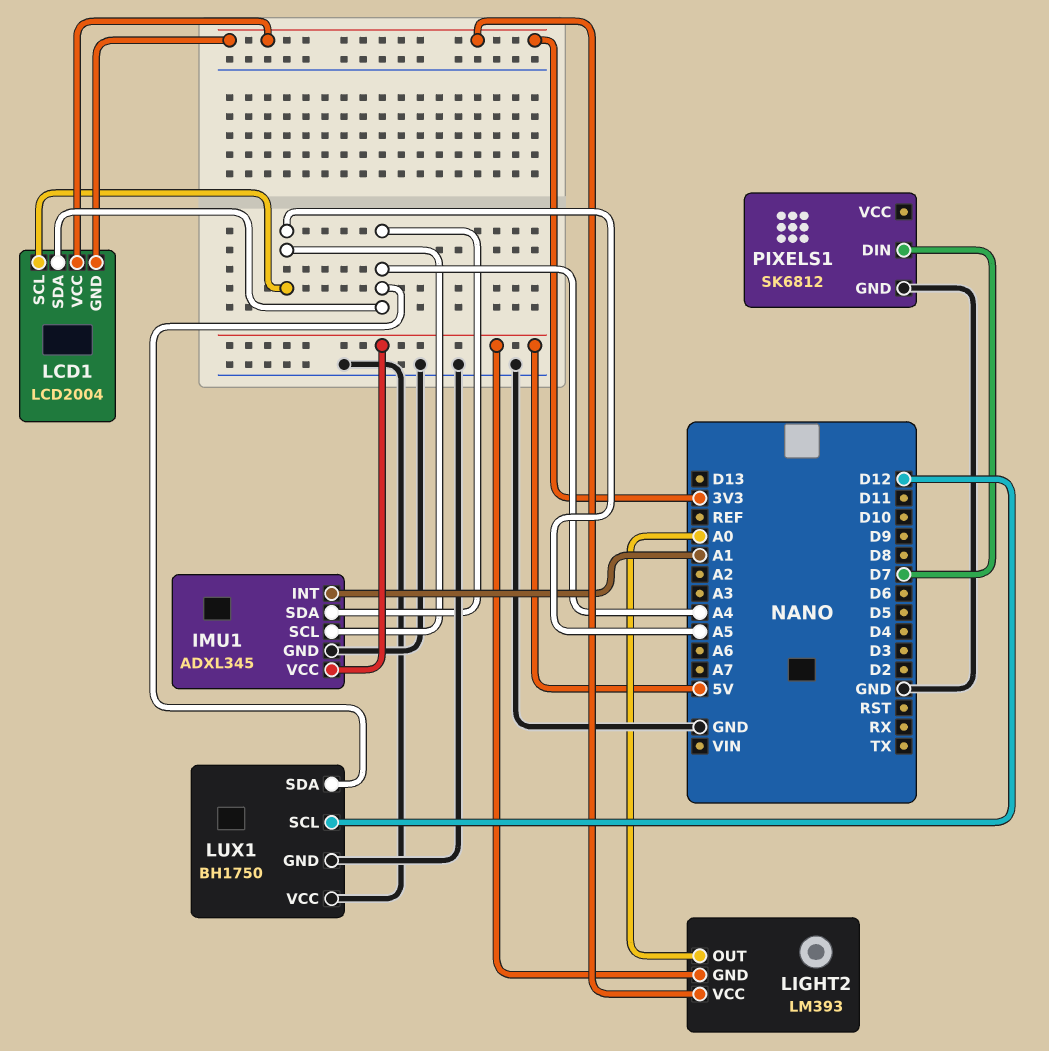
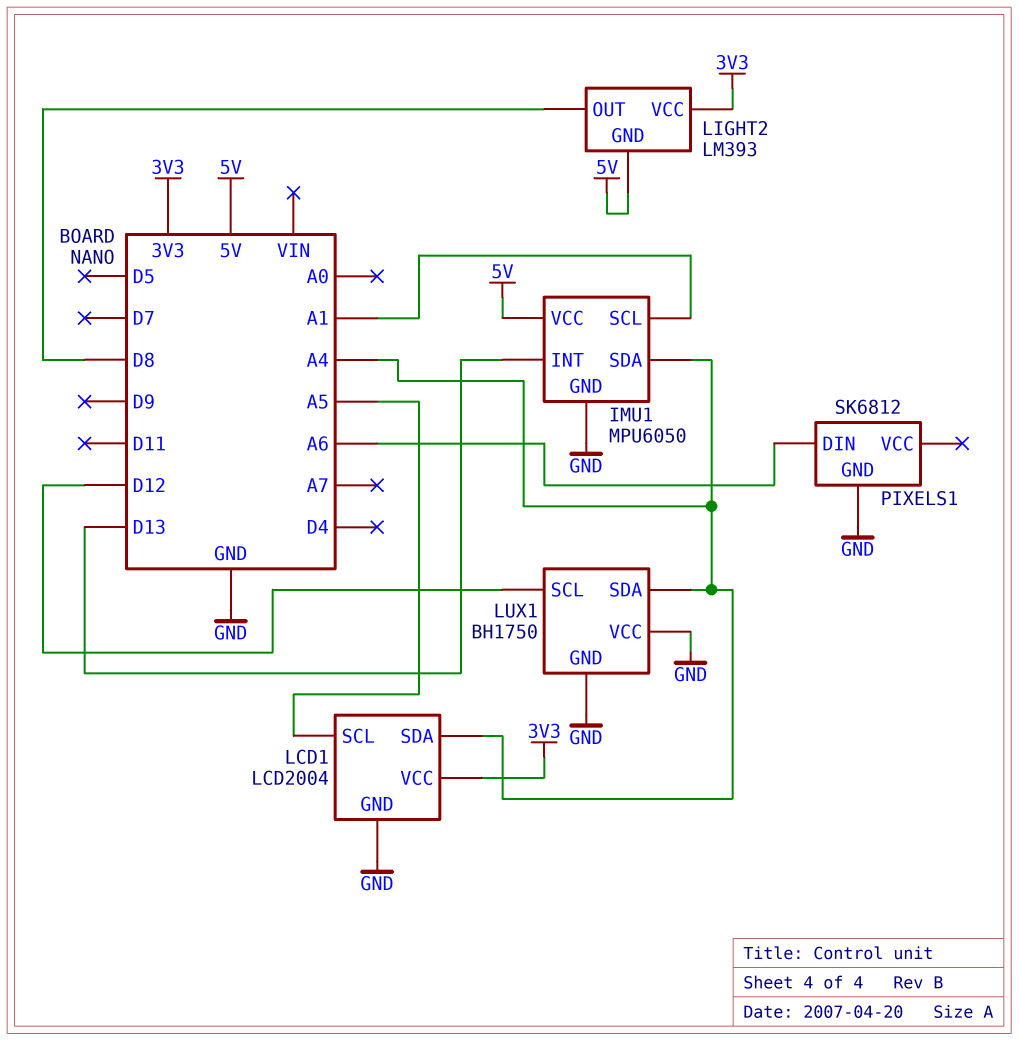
IMU1: ADXL345 -> MPU6050
IMU1 pin INT: A1 -> D13
IMU1 pin SCL: A5 -> A1
LCD1 pin GND: 3V3 -> GND
LIGHT2 pin OUT: A0 -> D8
PIXELS1 pin DIN: D7 -> A6

